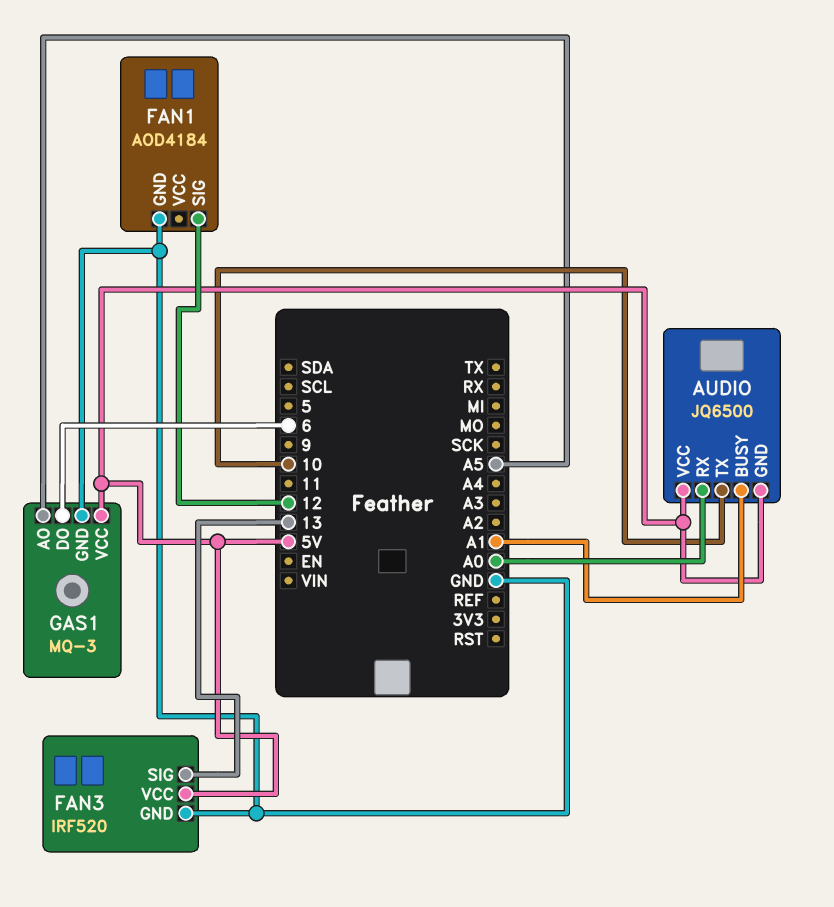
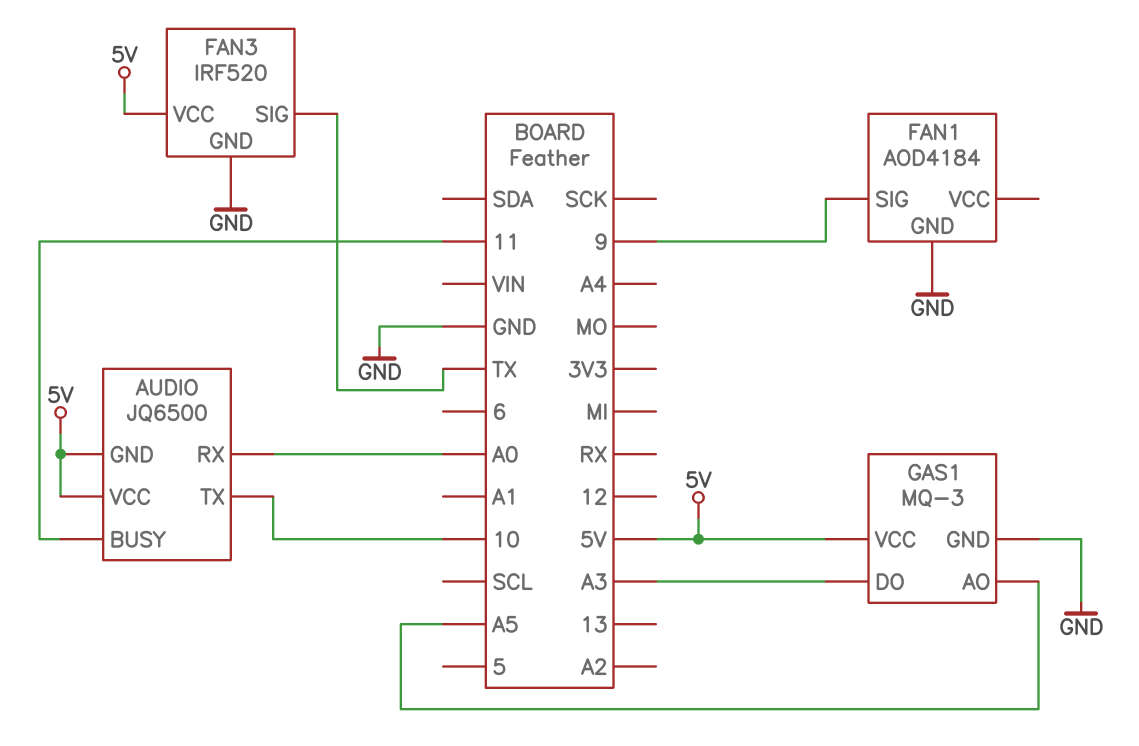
AUDIO pin BUSY: A1 -> 11
FAN1 pin SIG: 12 -> 9
FAN3 pin SIG: 13 -> TX
GAS1 pin DO: 6 -> A3

